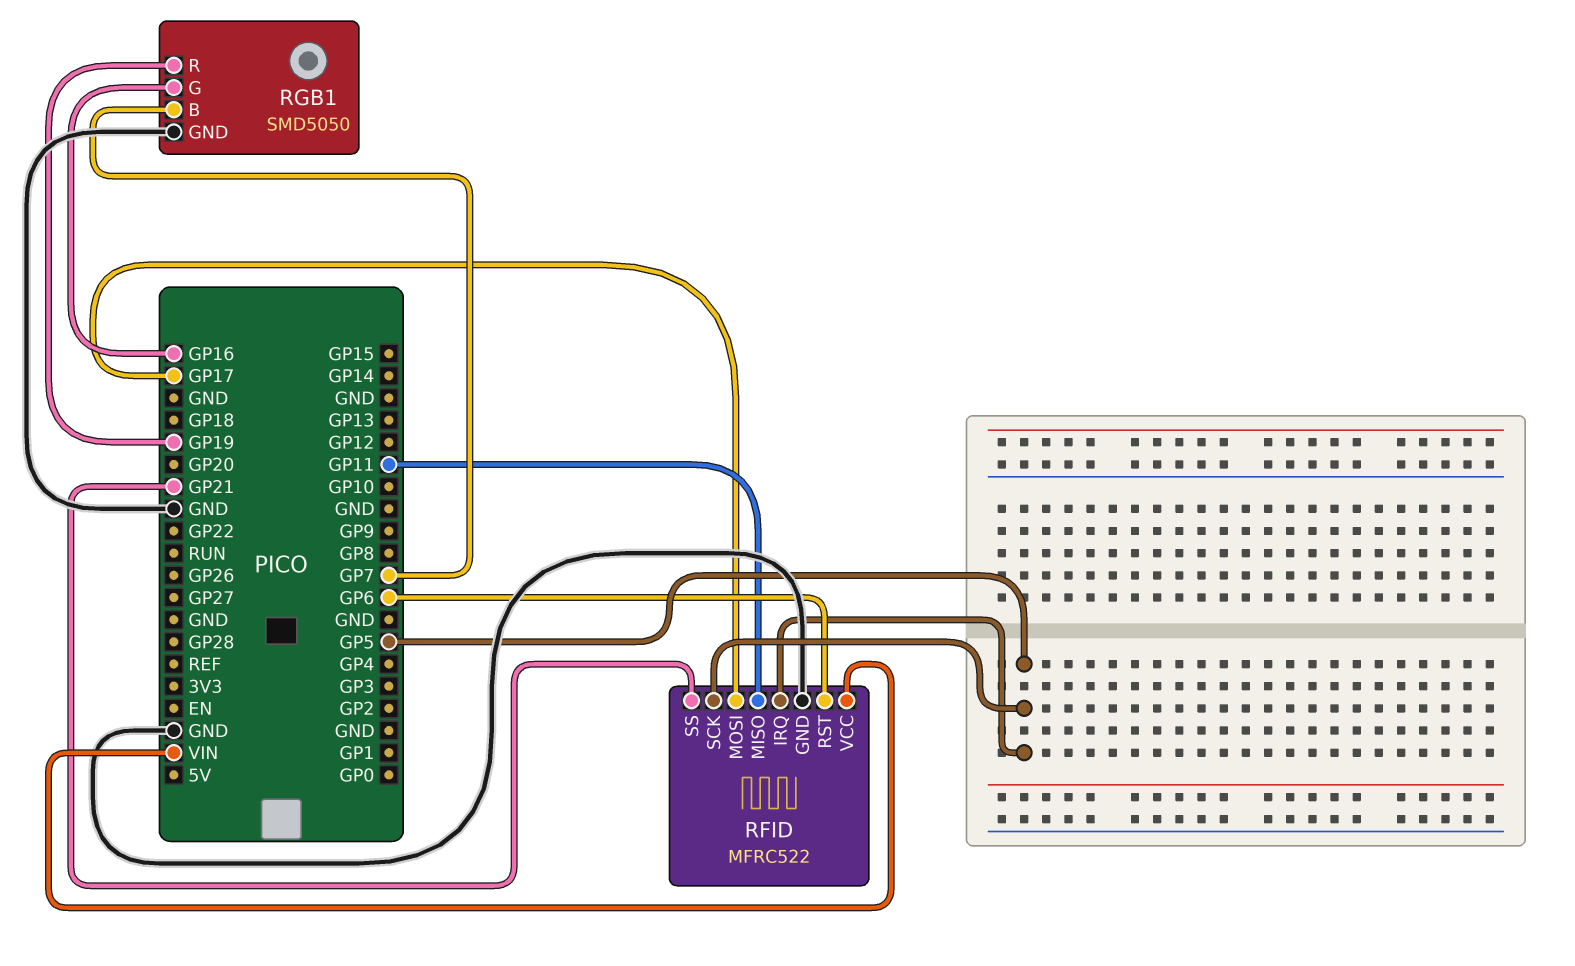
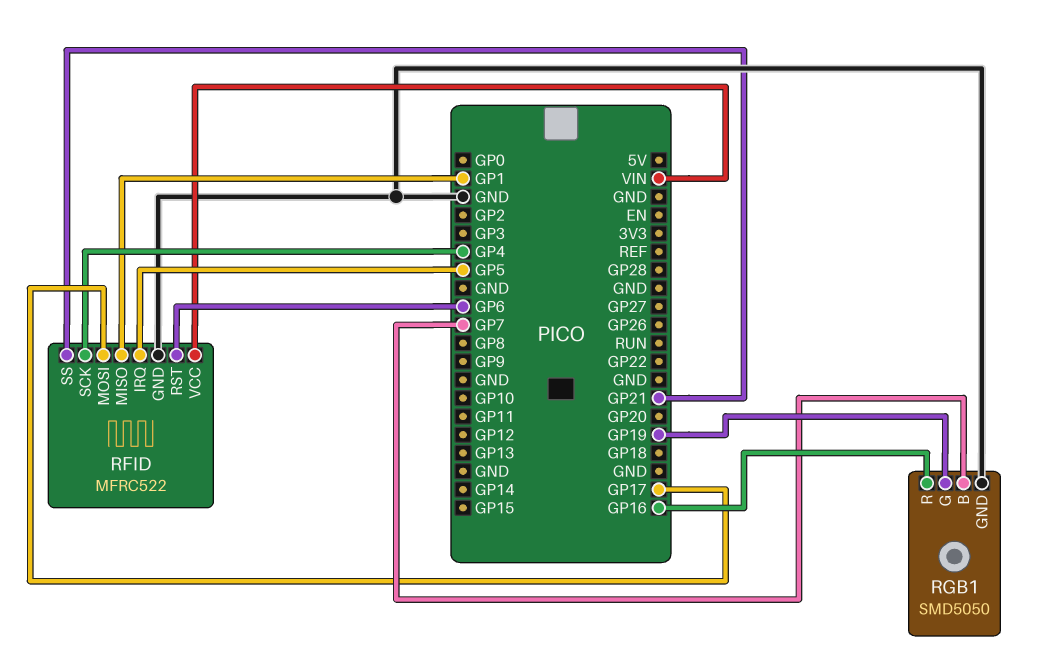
RFID pin MISO: GP11 -> GP1
RFID pin SCK: GP5 -> GP4
RGB1 pin G: GP16 -> GP19
RGB1 pin R: GP19 -> GP16

